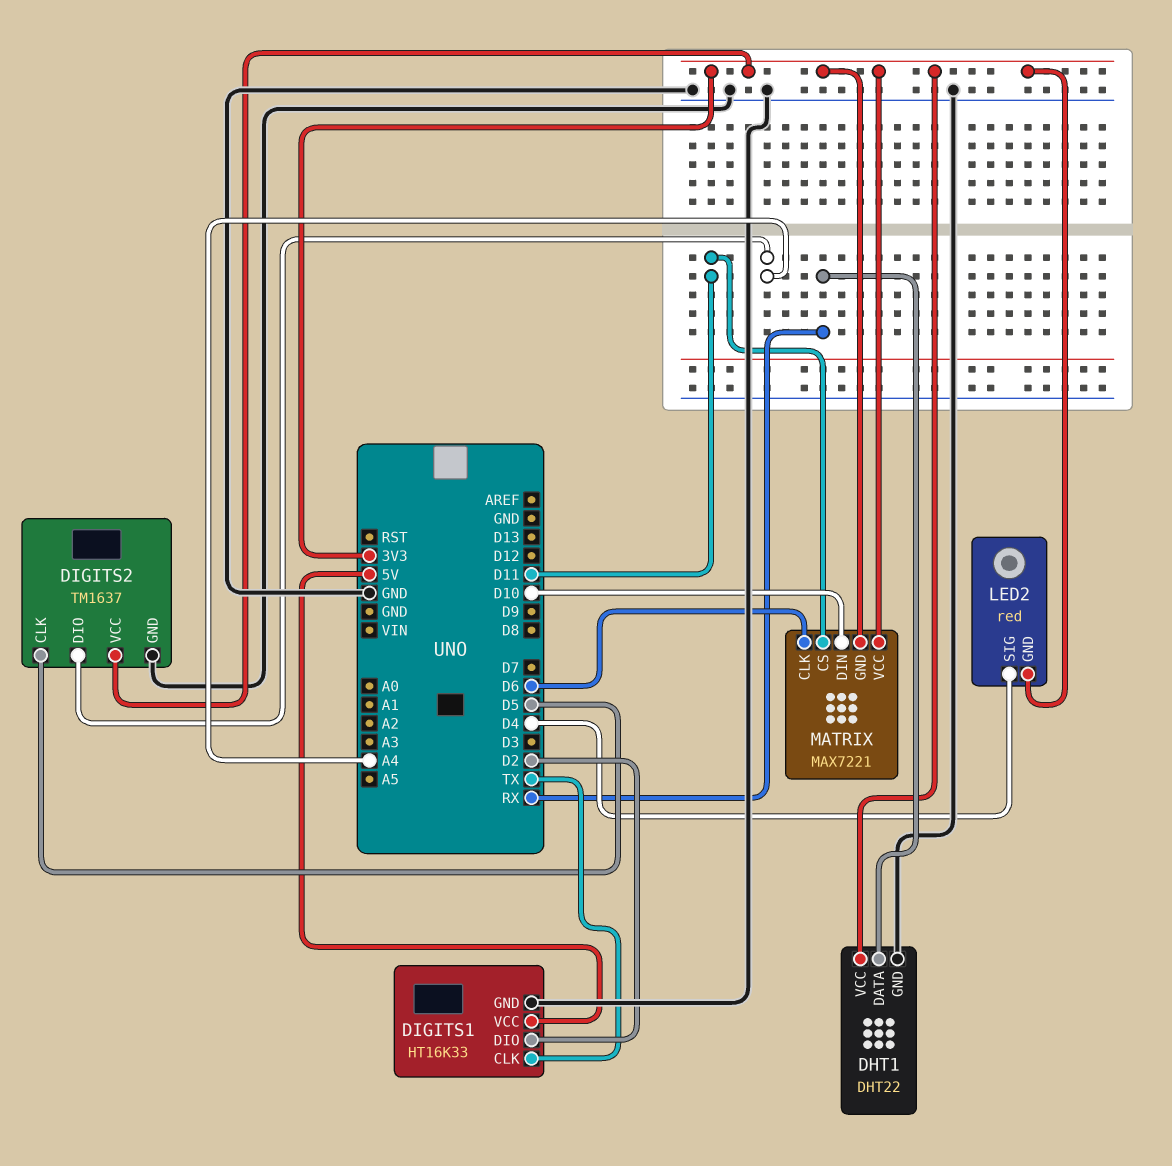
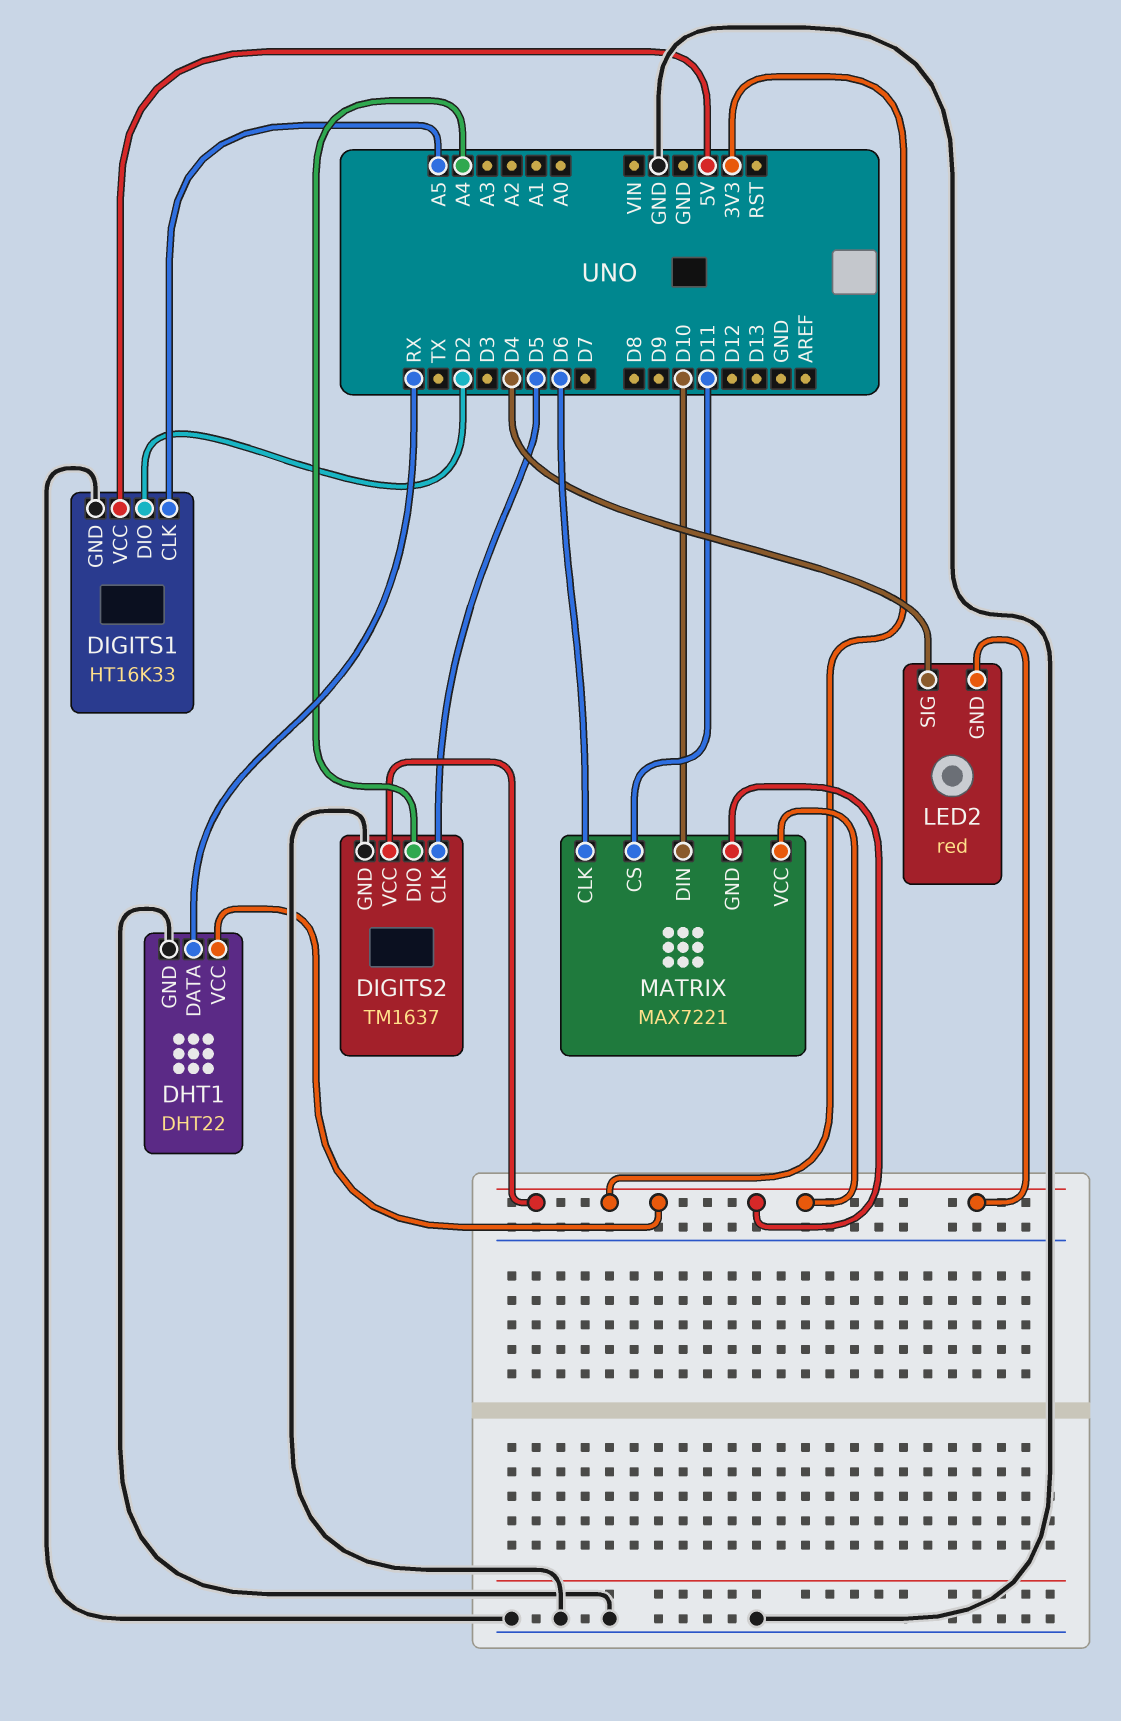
DIGITS1 pin CLK: TX -> A5

